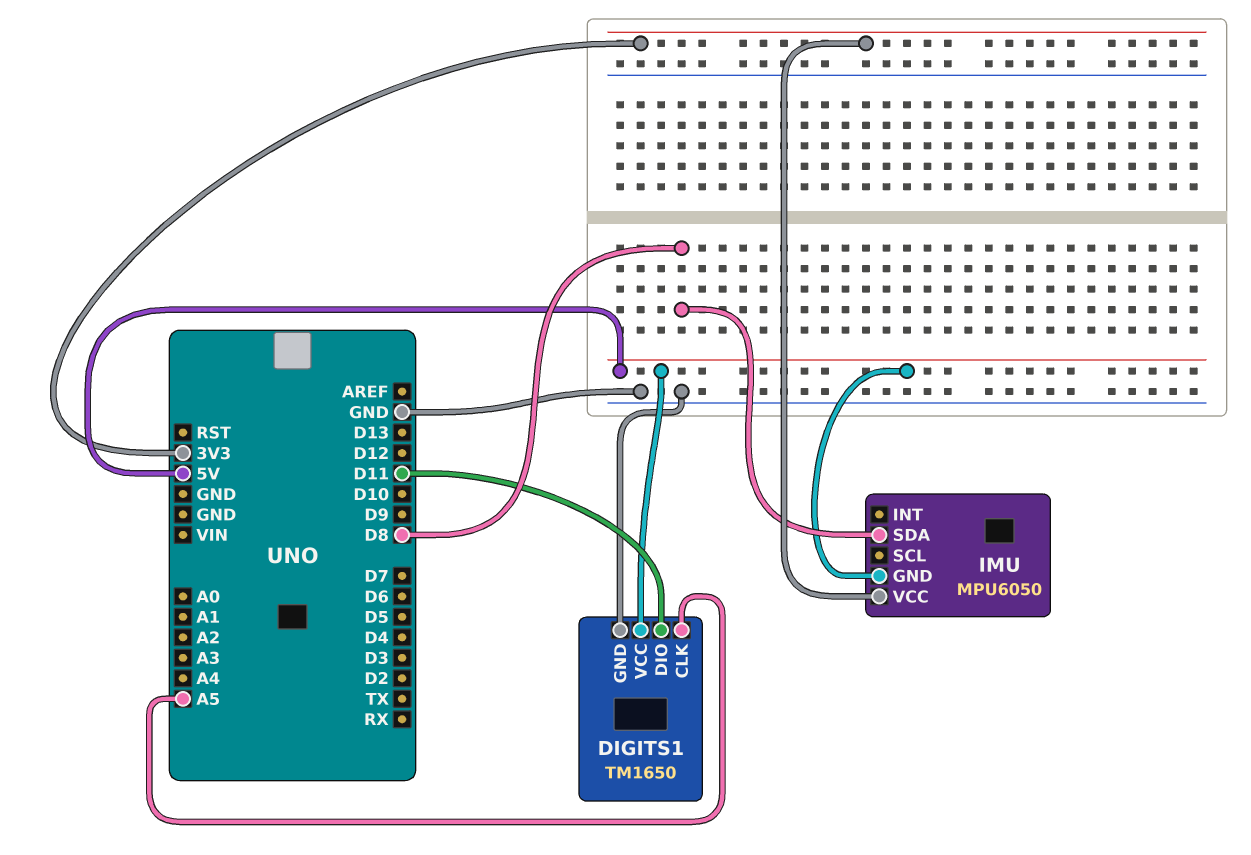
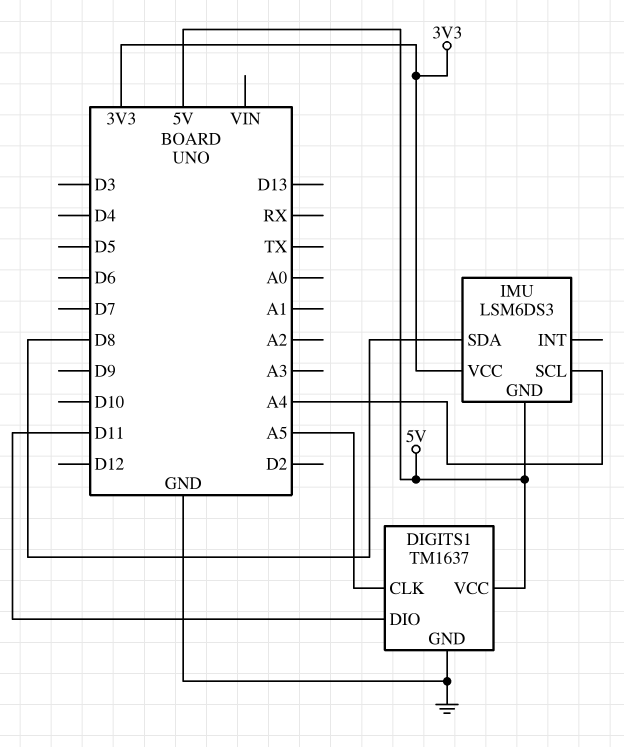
DIGITS1: TM1650 -> TM1637
IMU: MPU6050 -> LSM6DS3
IMU pin SCL: none -> A4

